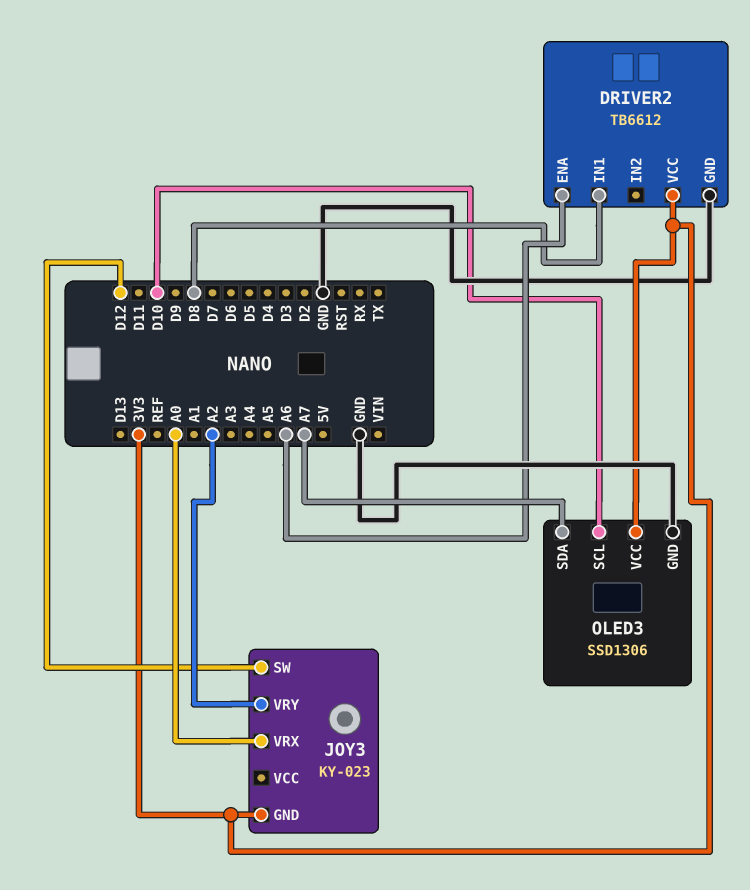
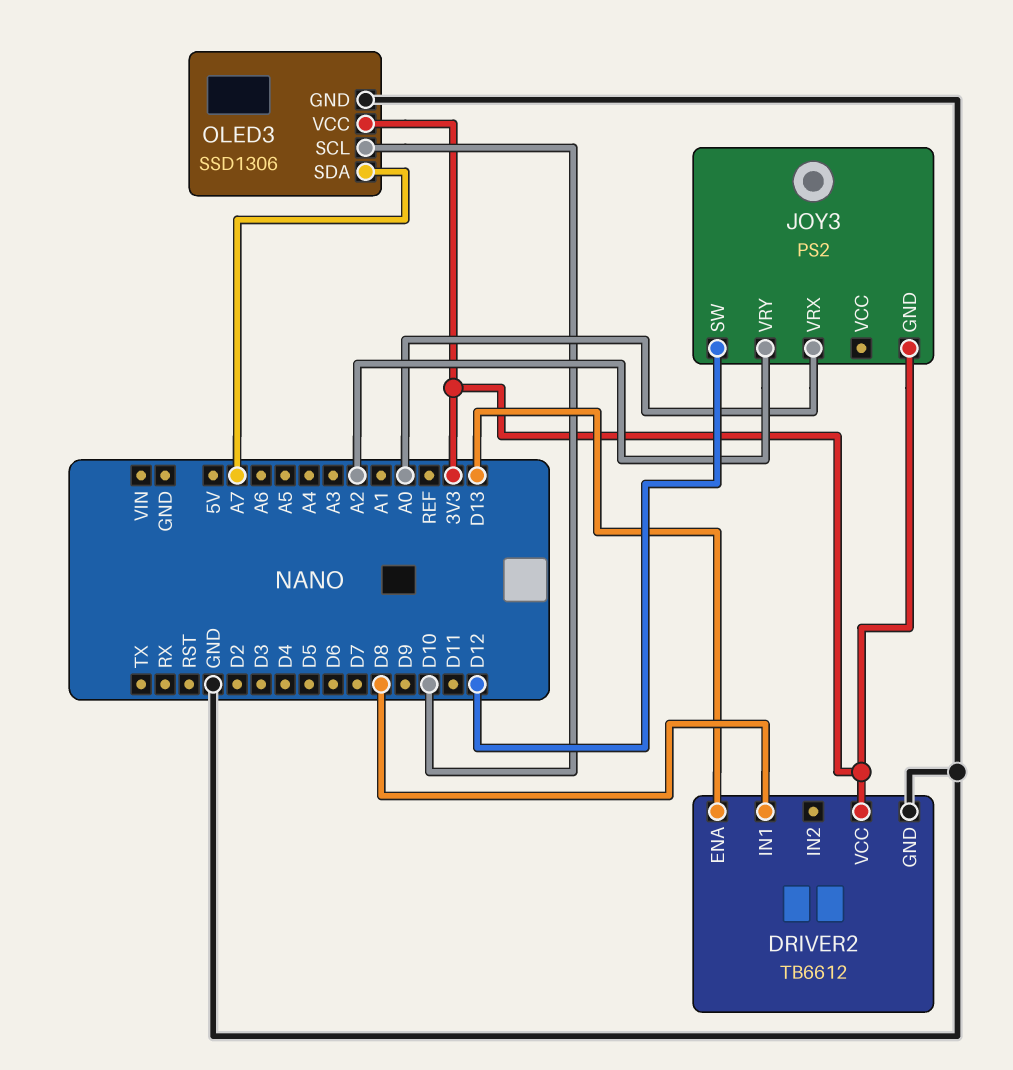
DRIVER2 pin ENA: A6 -> D13
JOY3: KY-023 -> PS2

